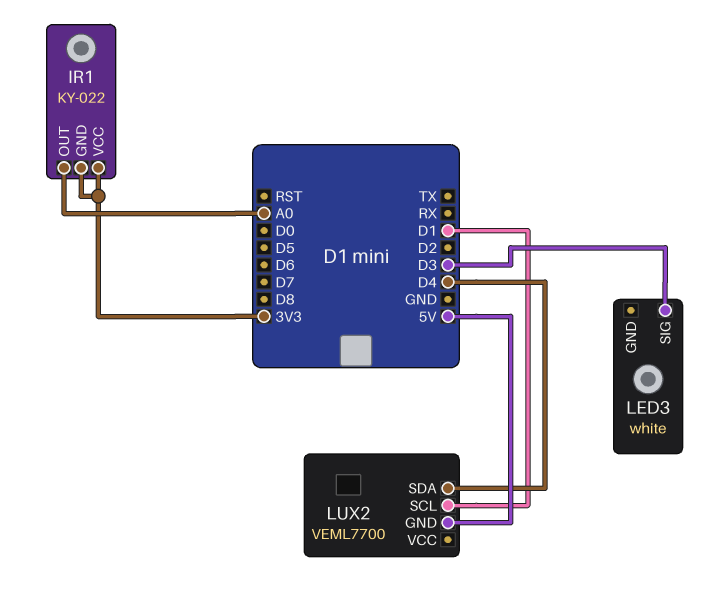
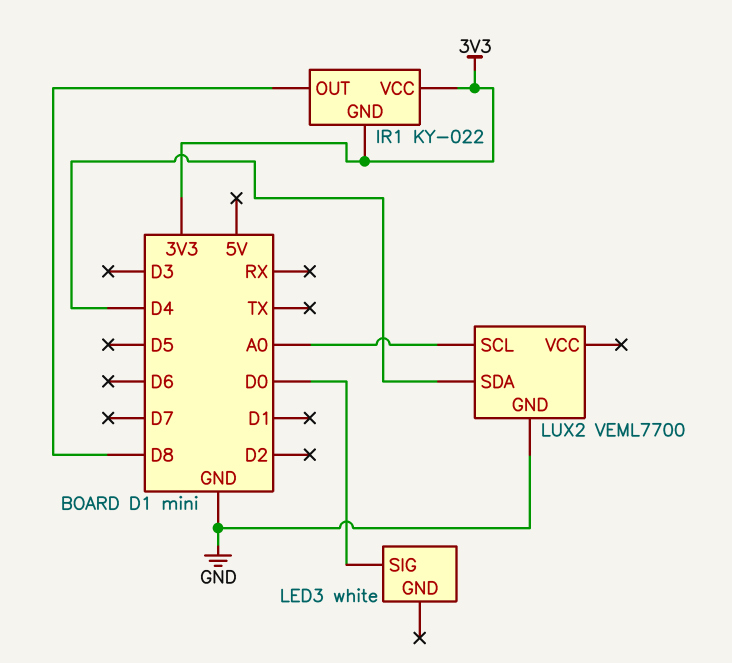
IR1 pin OUT: A0 -> D8
LED3 pin SIG: D3 -> D0
LUX2 pin GND: 5V -> GND
LUX2 pin SCL: D1 -> A0

